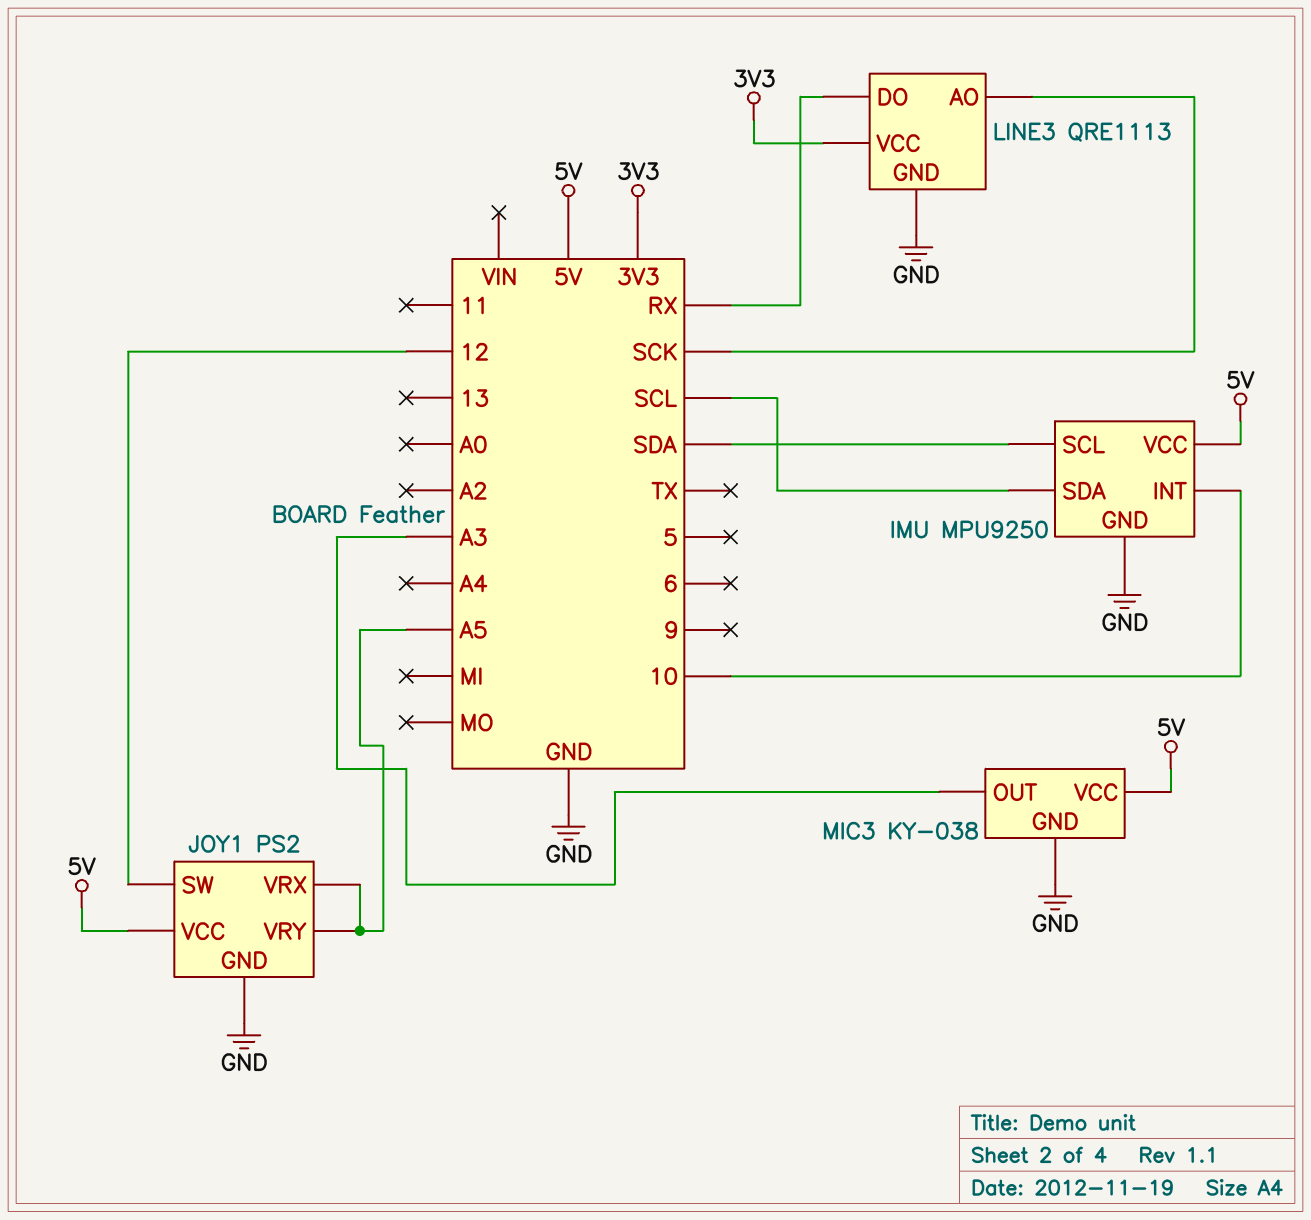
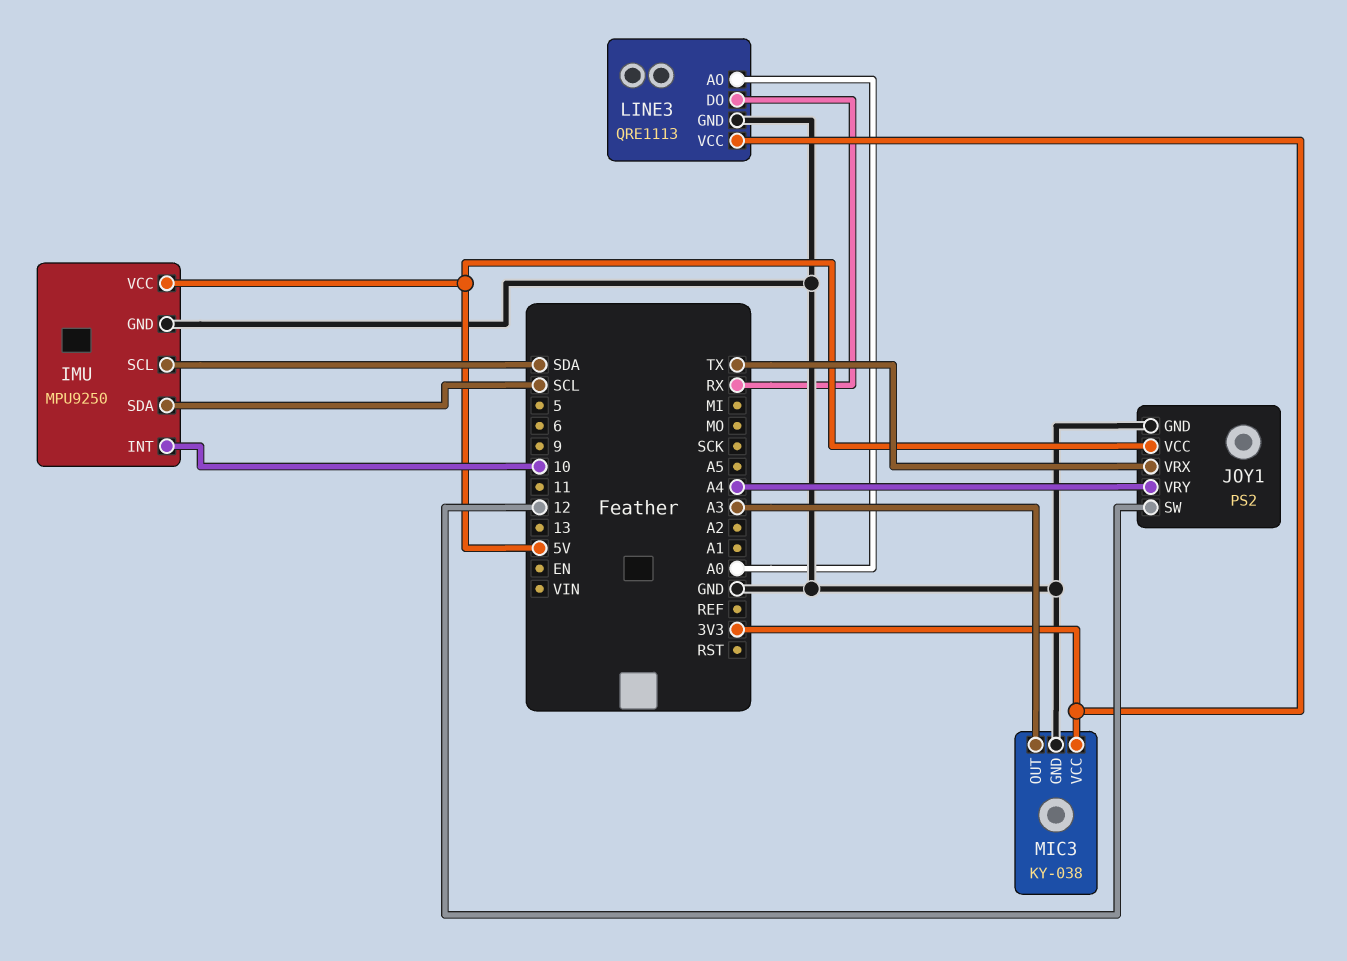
JOY1 pin VRX: A5 -> TX
JOY1 pin VRY: A5 -> A4
LINE3 pin AO: SCK -> A0
MIC3 pin VCC: 5V -> 3V3

